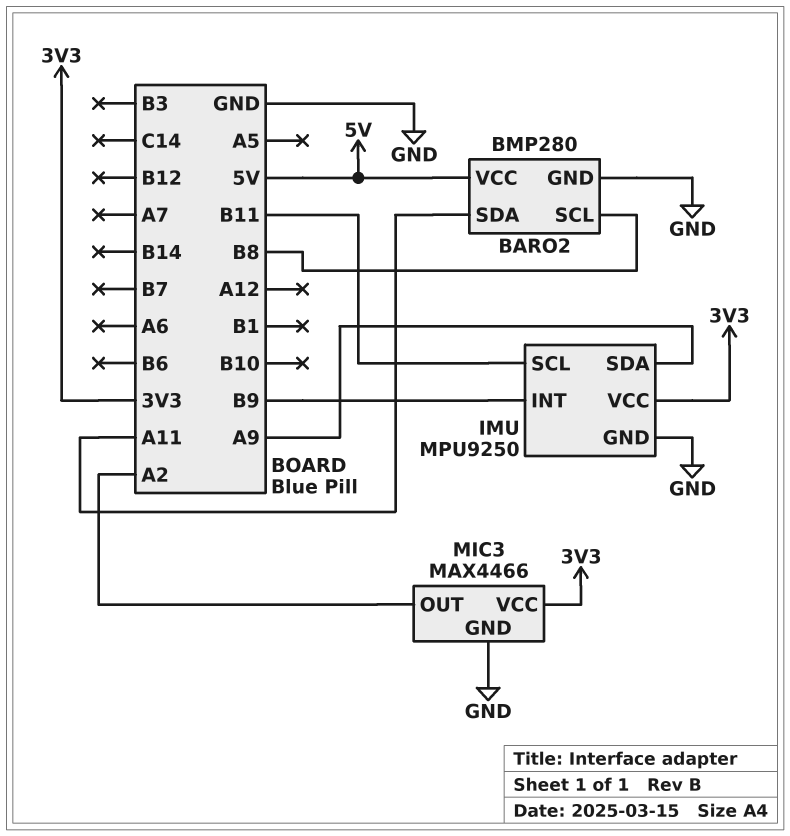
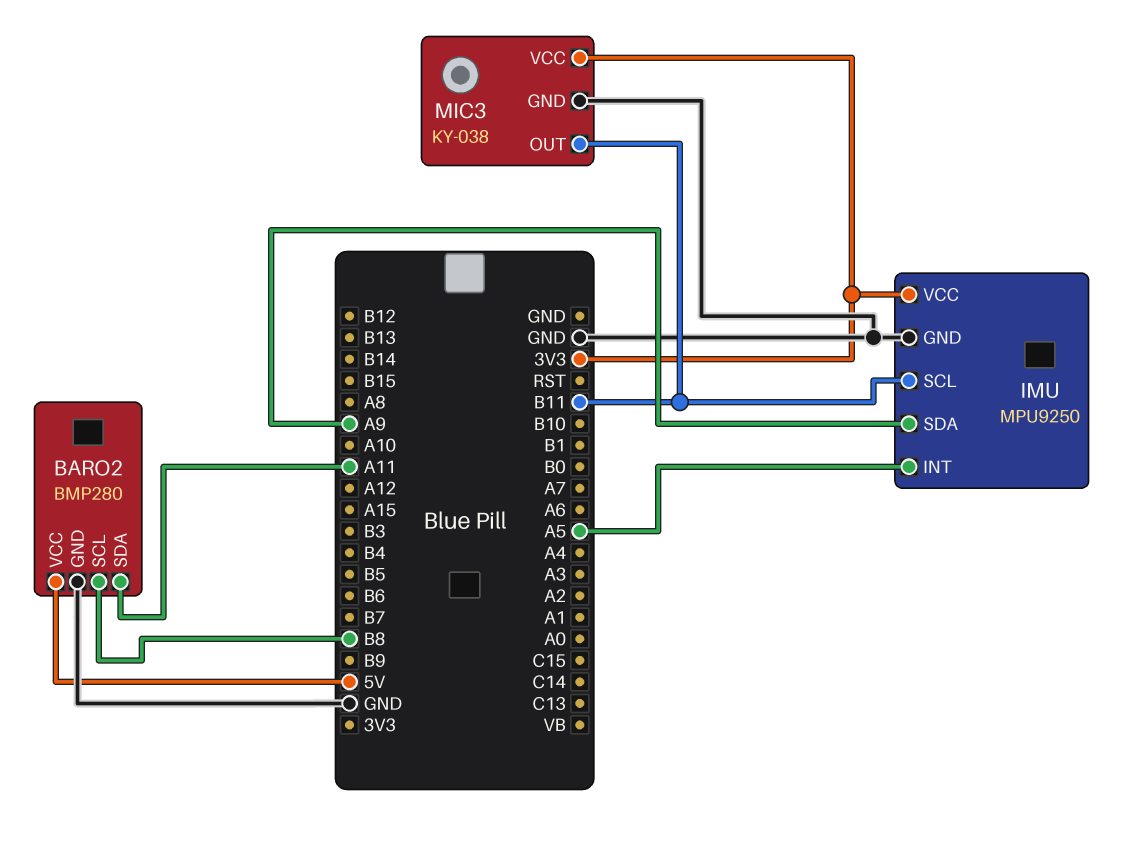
IMU pin INT: B9 -> A5
MIC3: MAX4466 -> KY-038
MIC3 pin OUT: A2 -> B11

